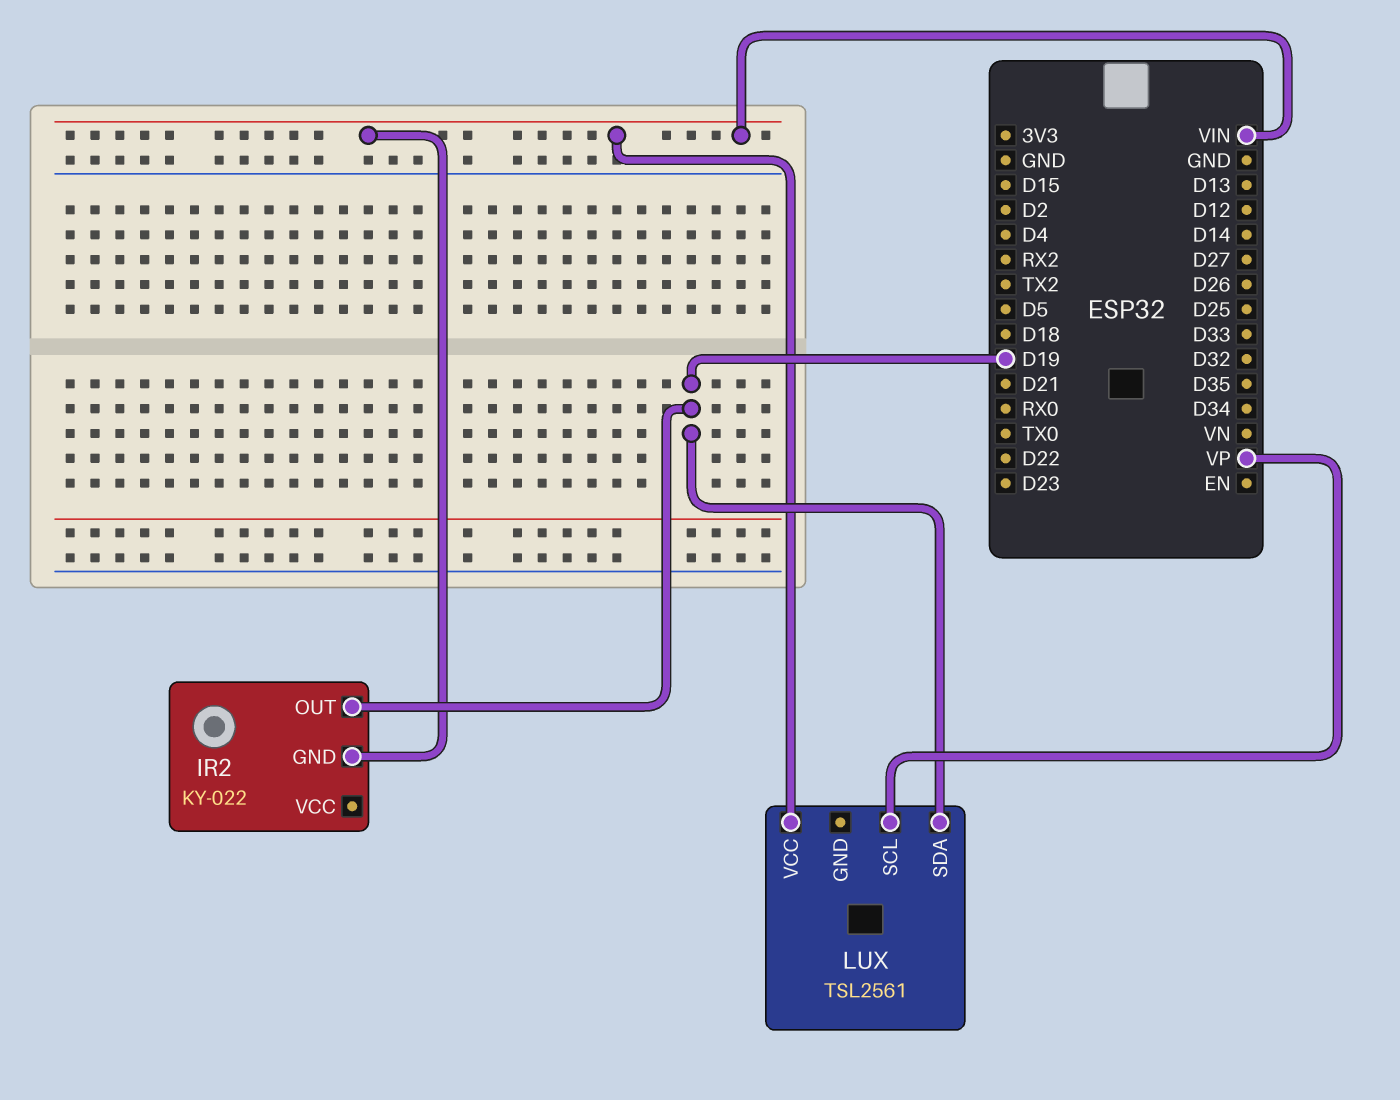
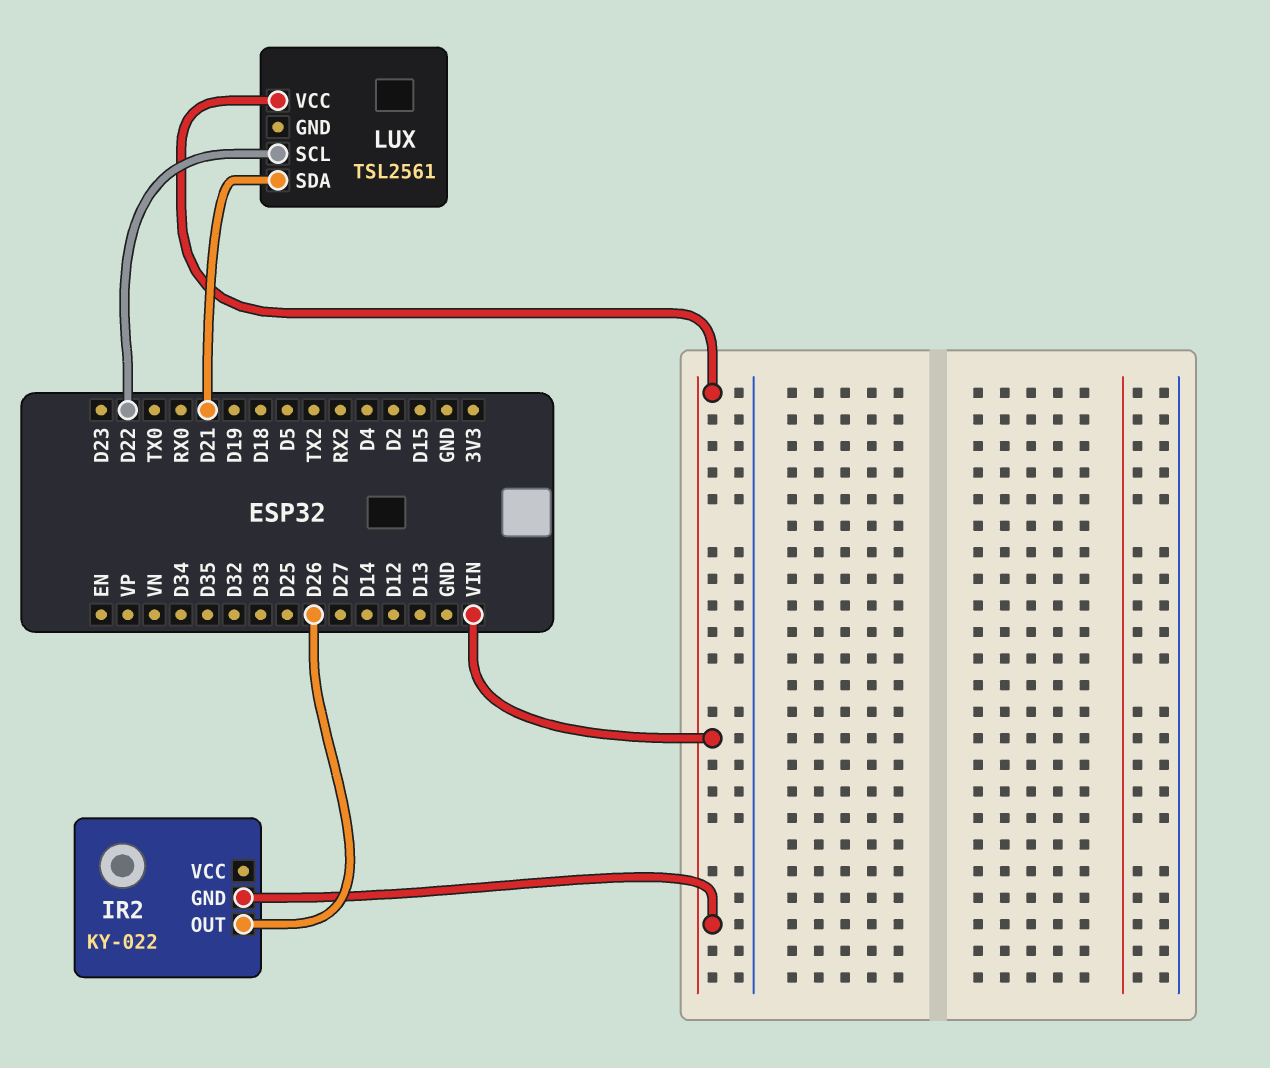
IR2 pin OUT: D19 -> D26
LUX pin SCL: VP -> D22
LUX pin SDA: D19 -> D21

